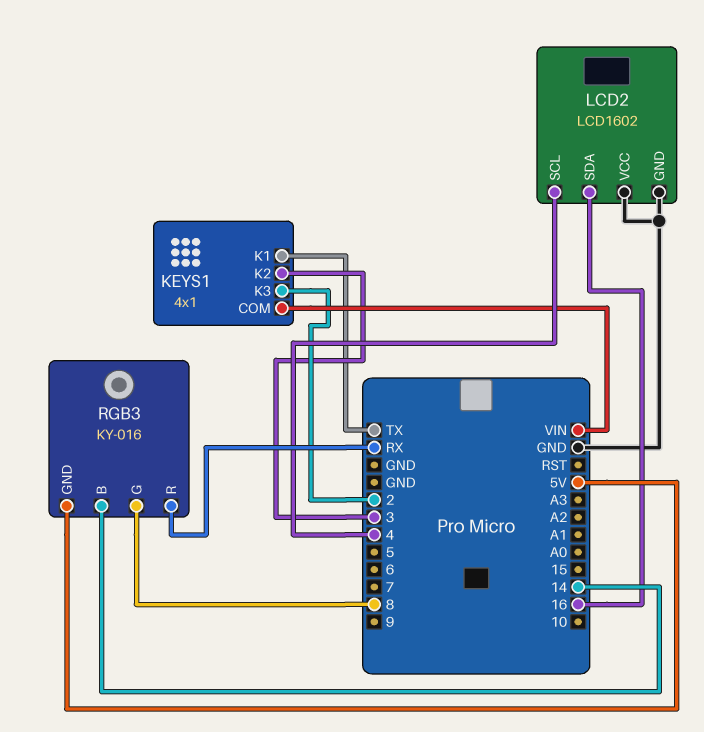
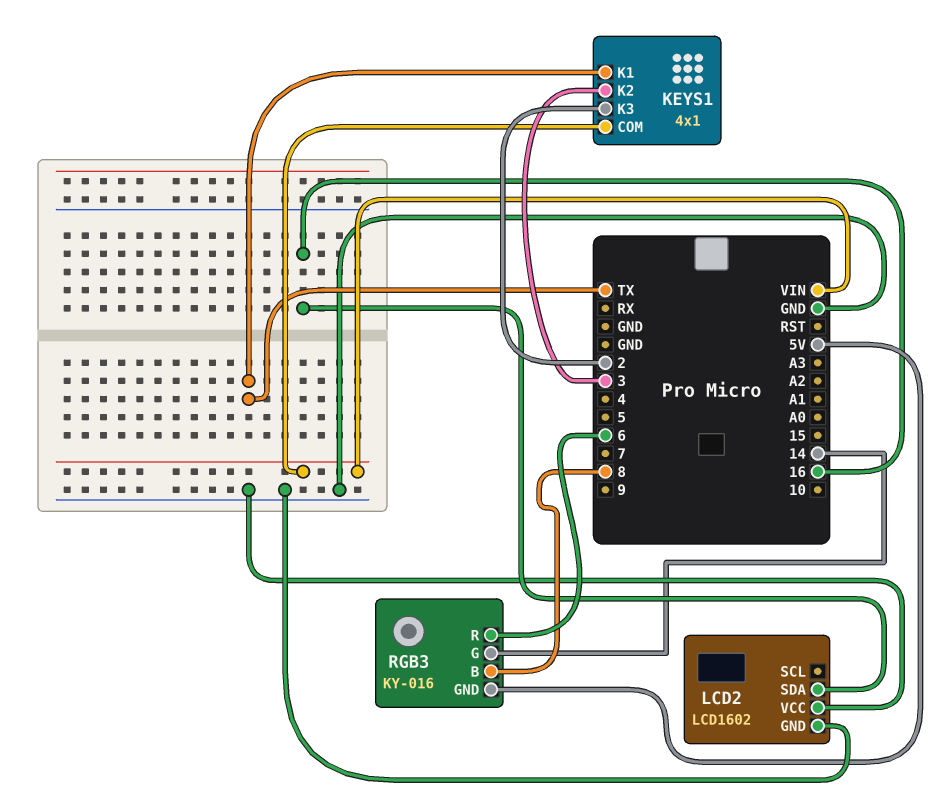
LCD2 pin SCL: 4 -> none
RGB3 pin B: 14 -> 8
RGB3 pin G: 8 -> 14
RGB3 pin R: RX -> 6

